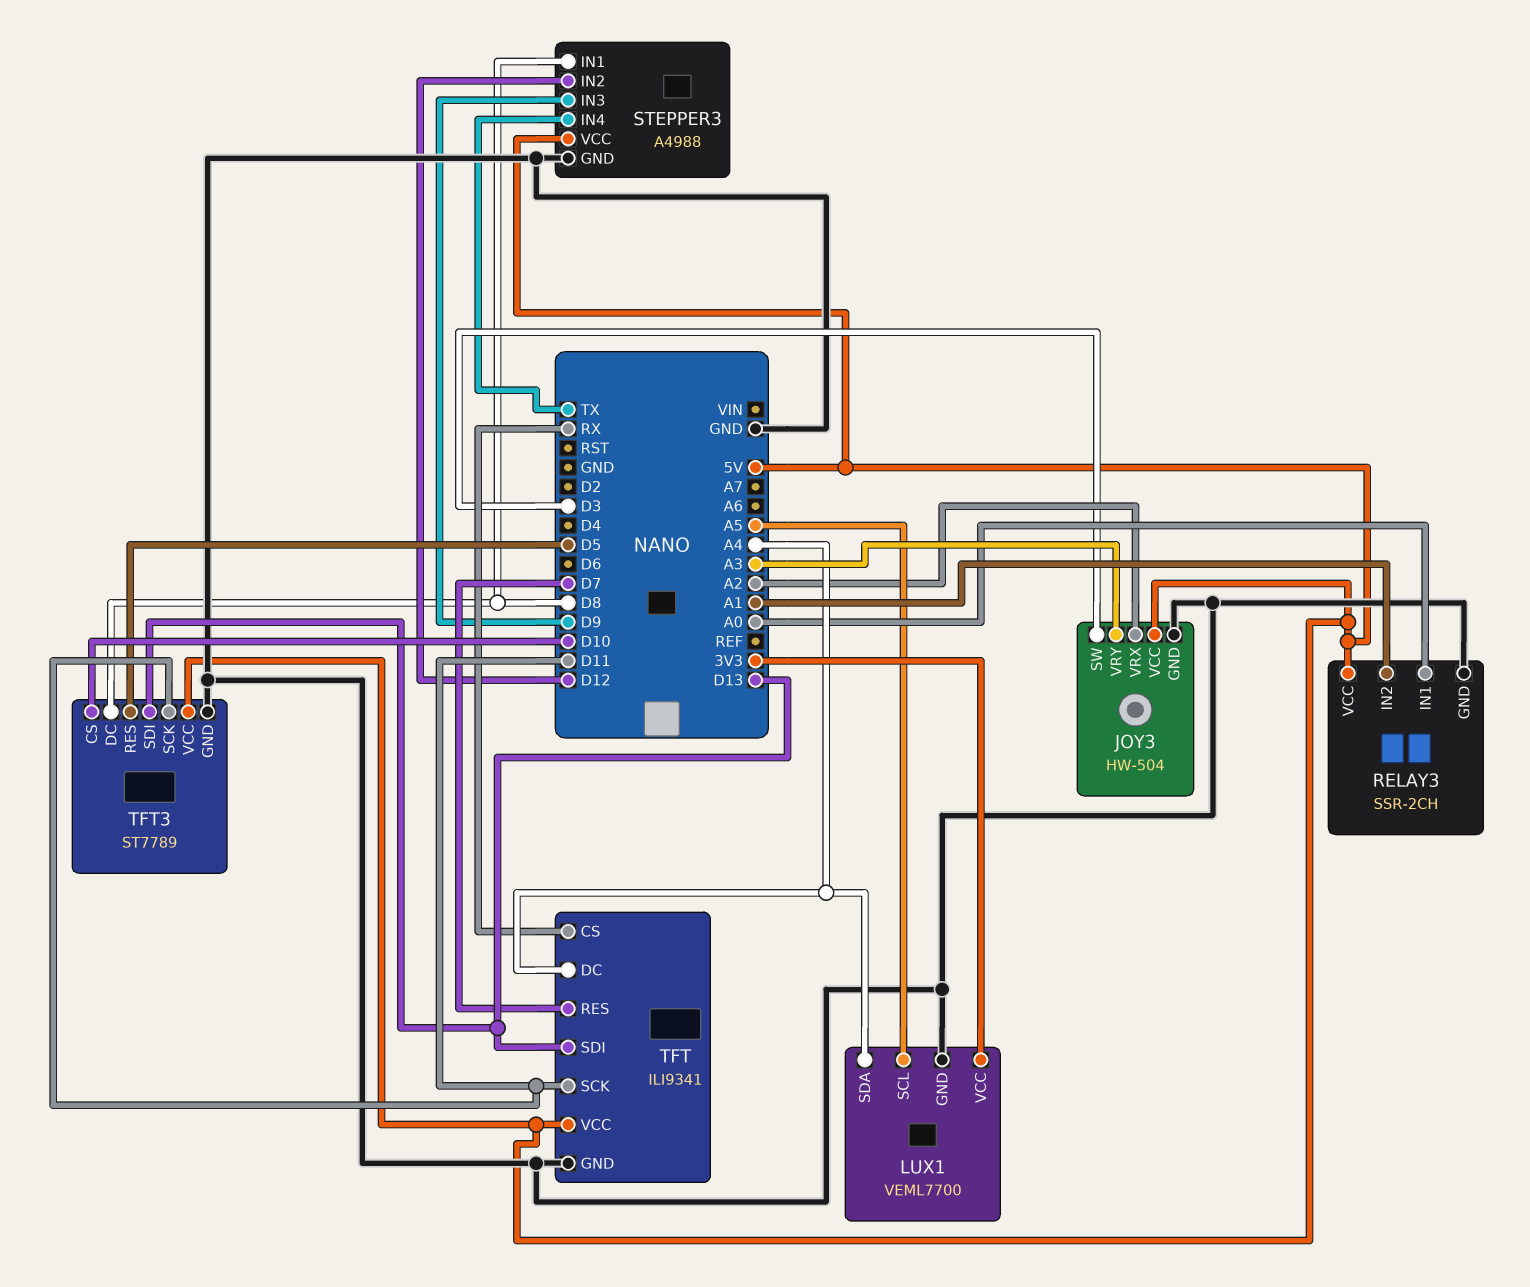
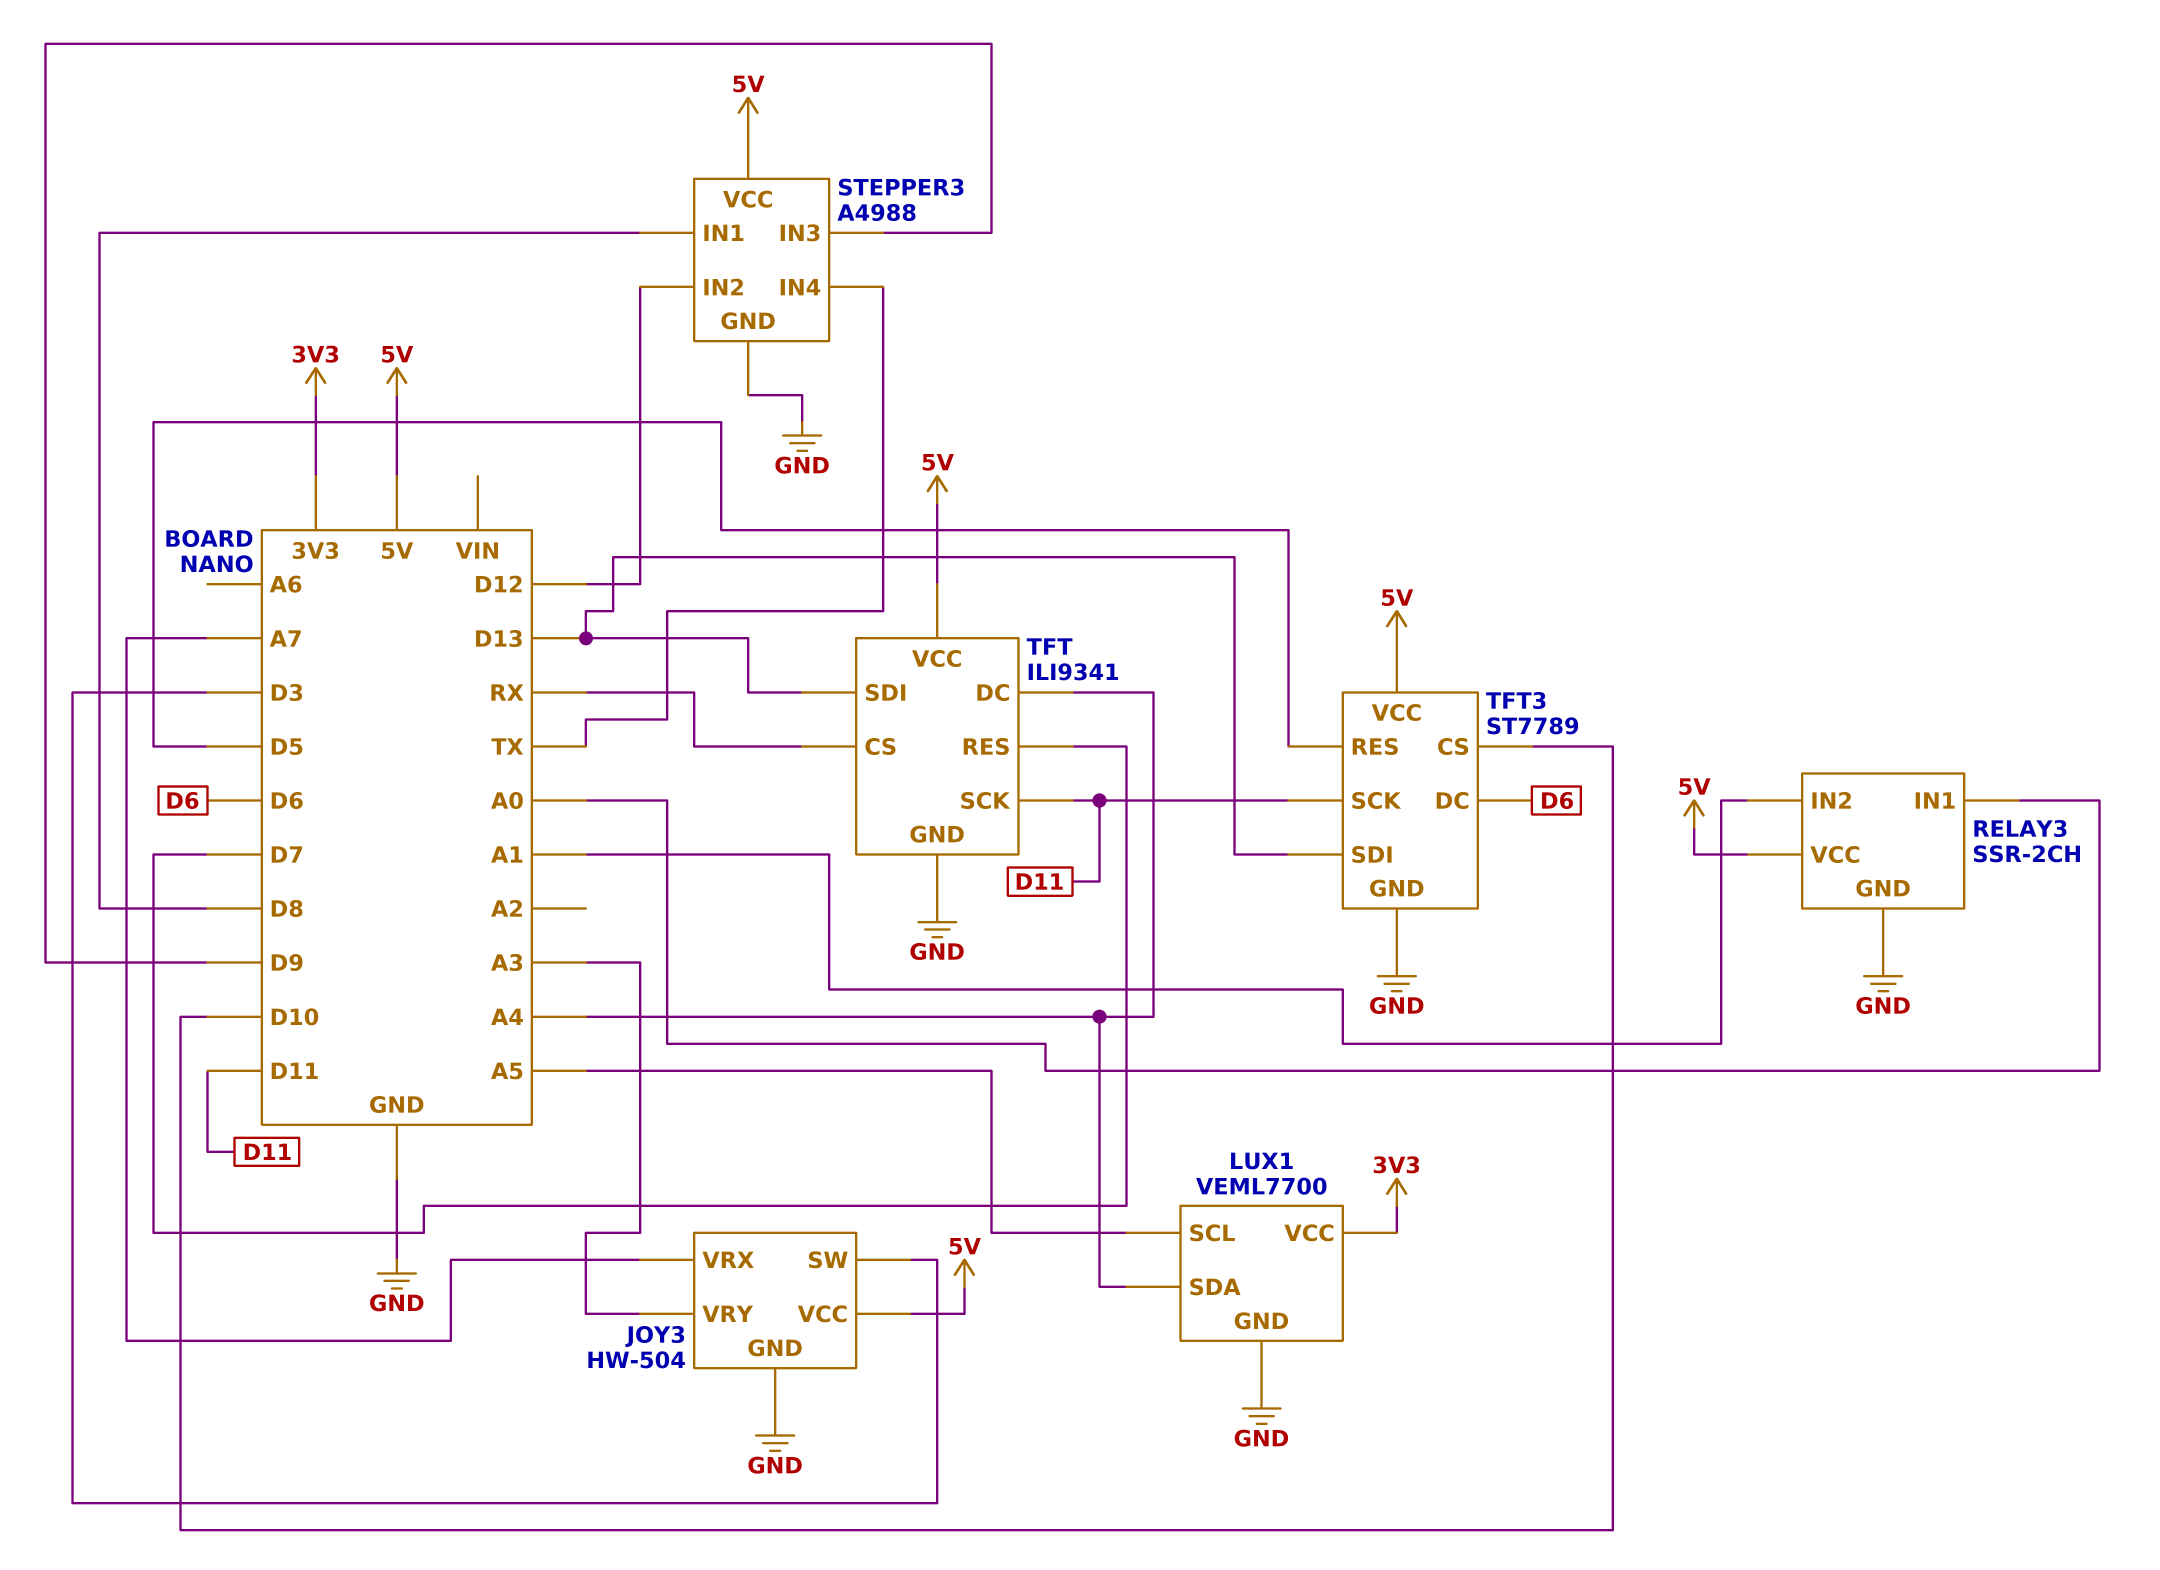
JOY3 pin VRX: A2 -> A7
TFT3 pin DC: D8 -> D6

